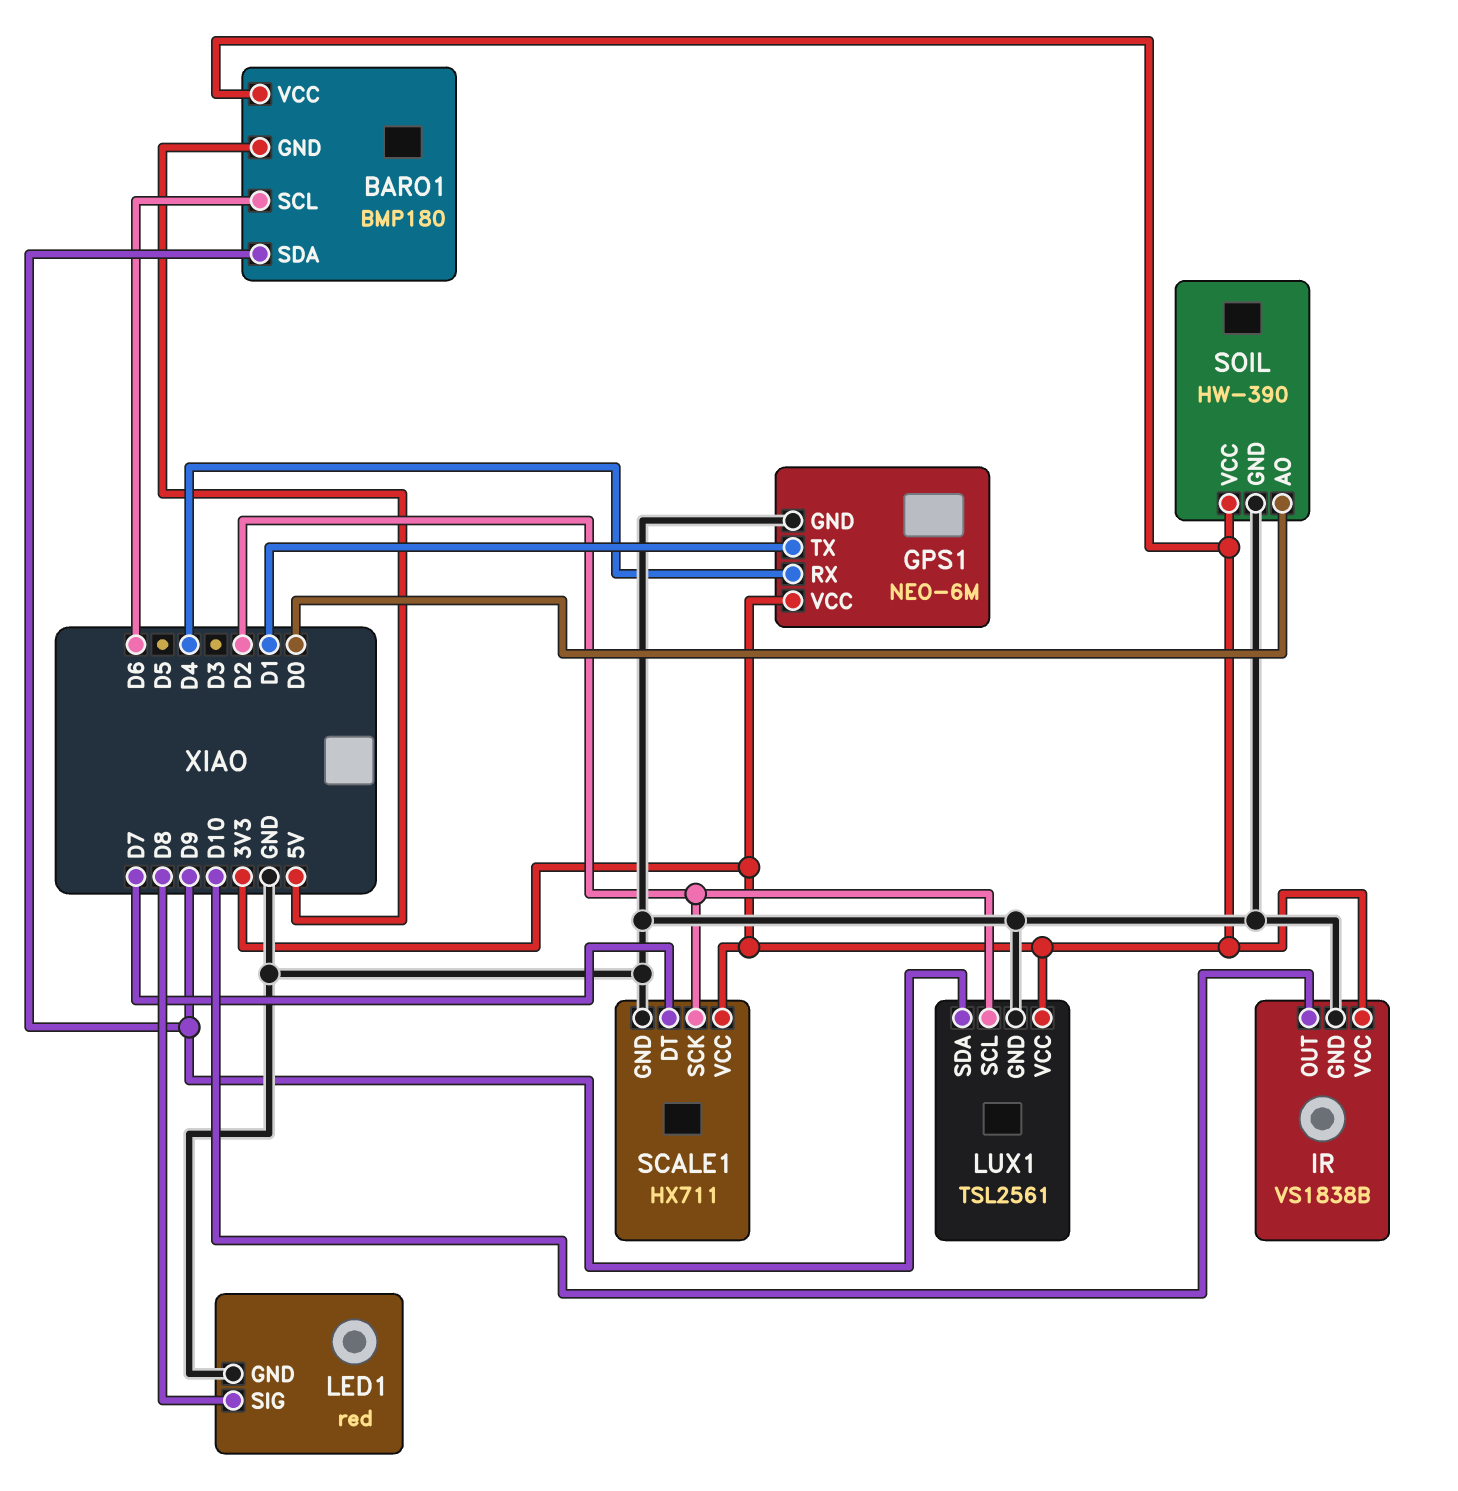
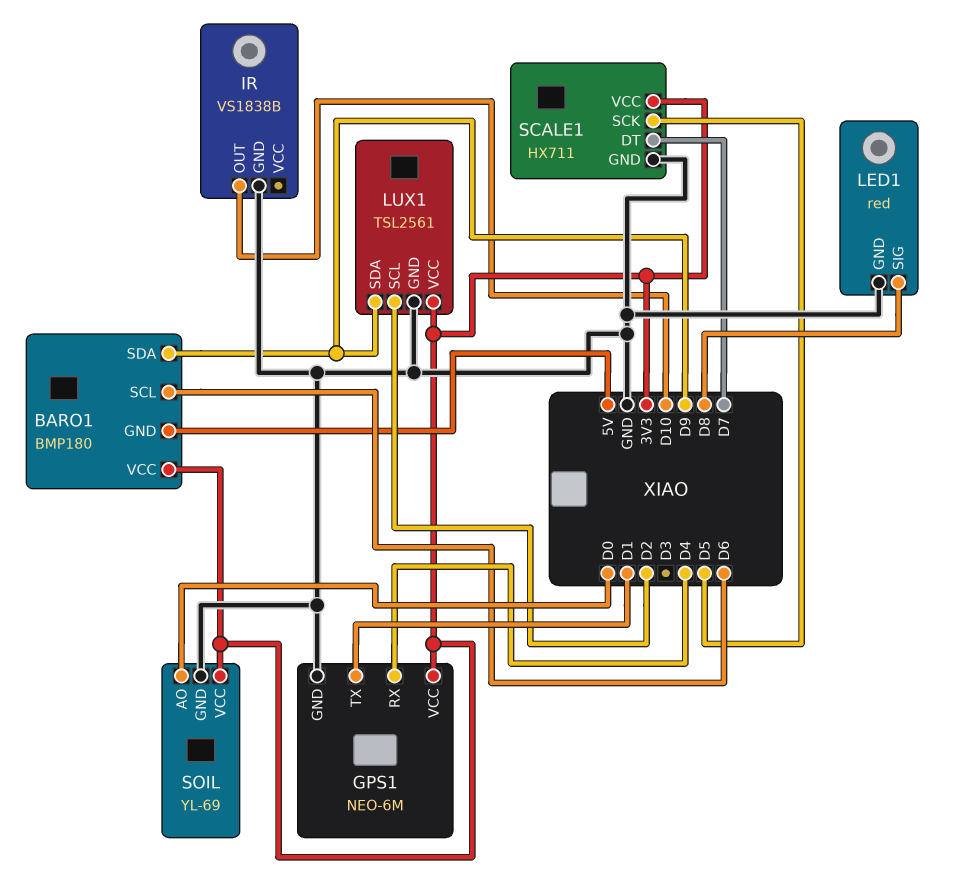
IR pin VCC: 3V3 -> none
SCALE1 pin SCK: D2 -> D5
SOIL: HW-390 -> YL-69

